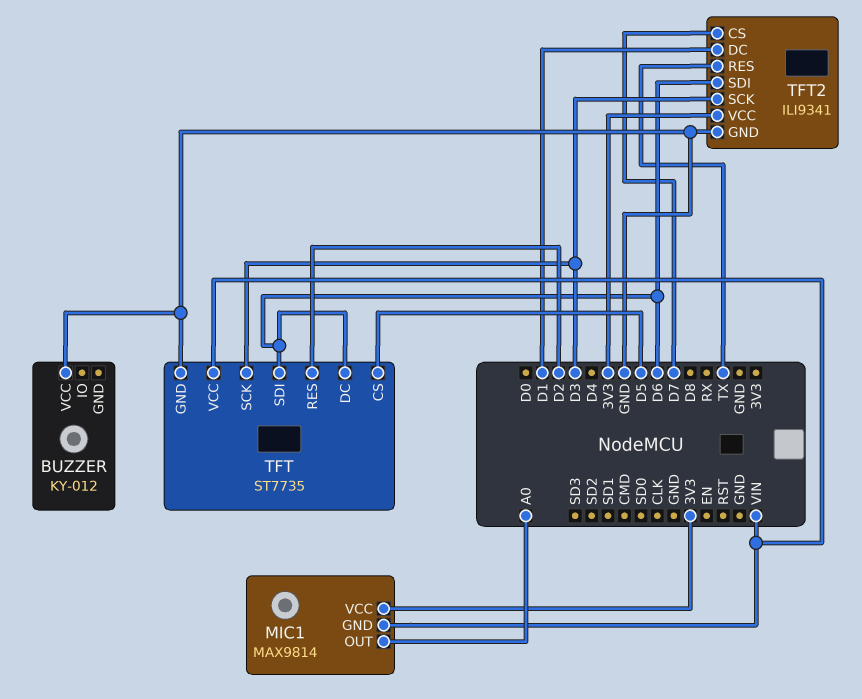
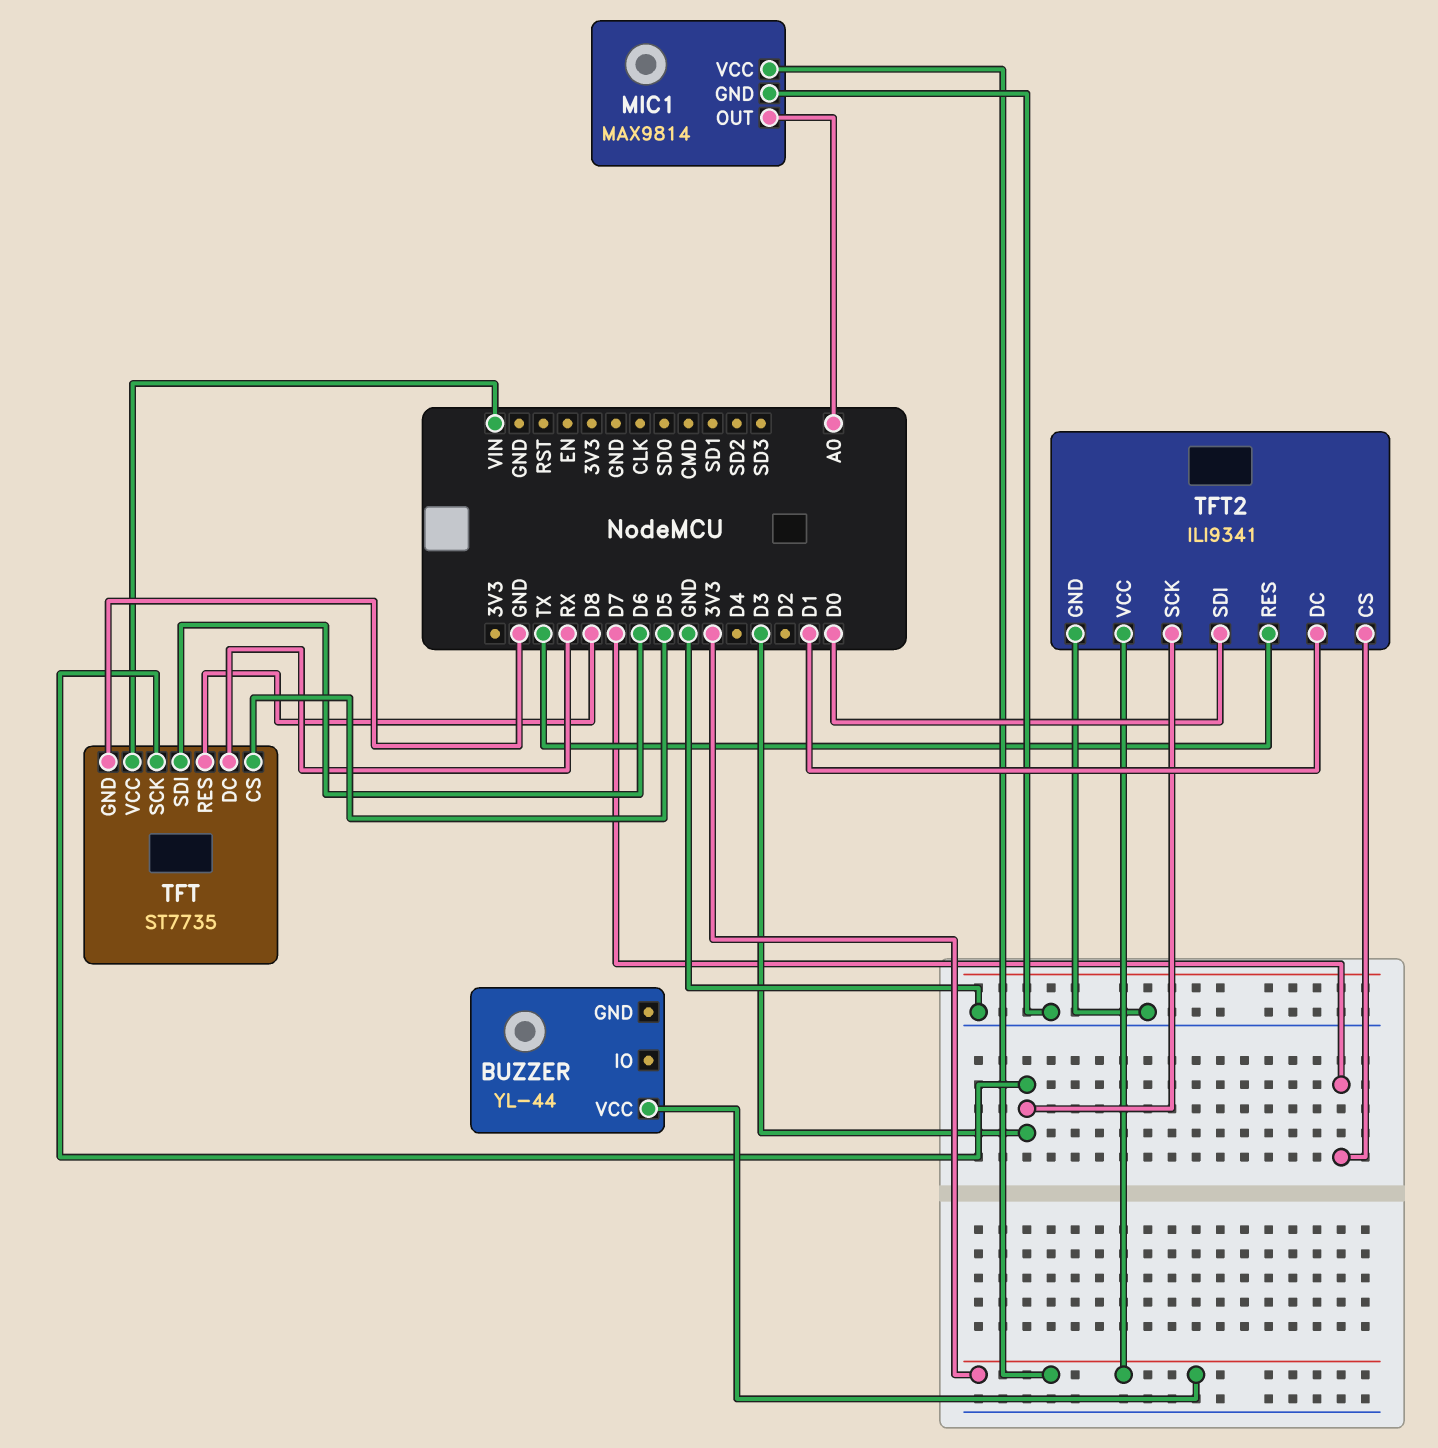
BUZZER: KY-012 -> YL-44
BUZZER pin VCC: GND -> 3V3
MIC1 pin GND: VIN -> GND
TFT pin DC: D6 -> RX
TFT pin RES: D2 -> D8
TFT2 pin SDI: D6 -> D0

